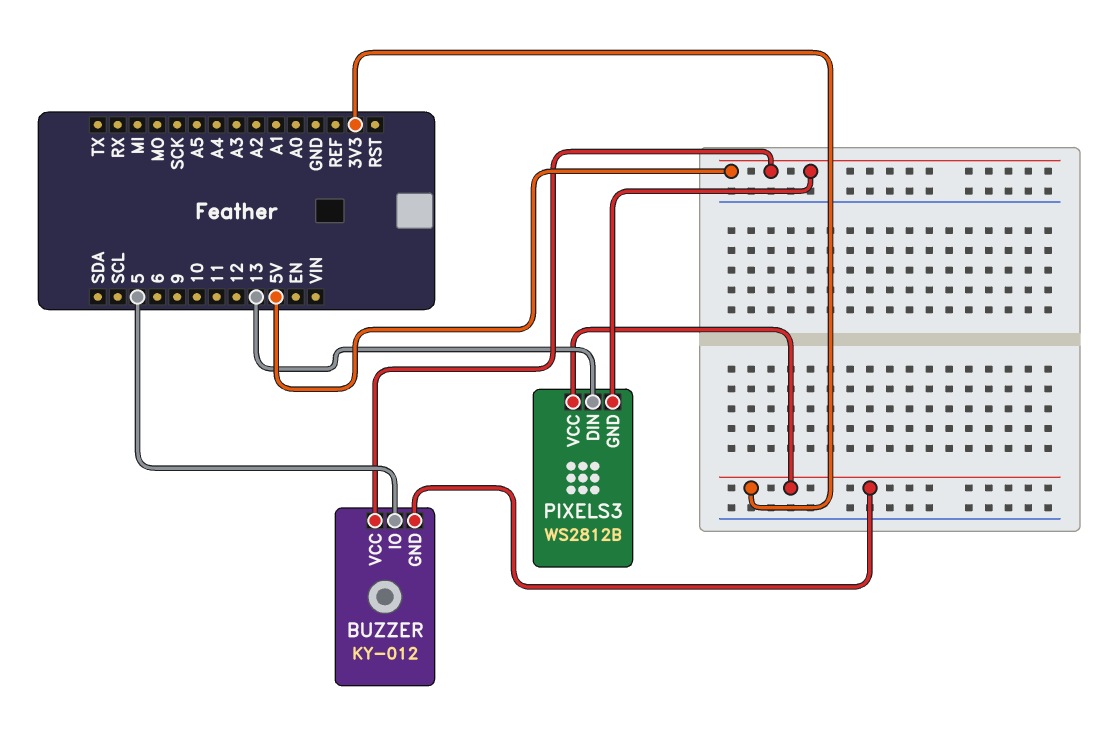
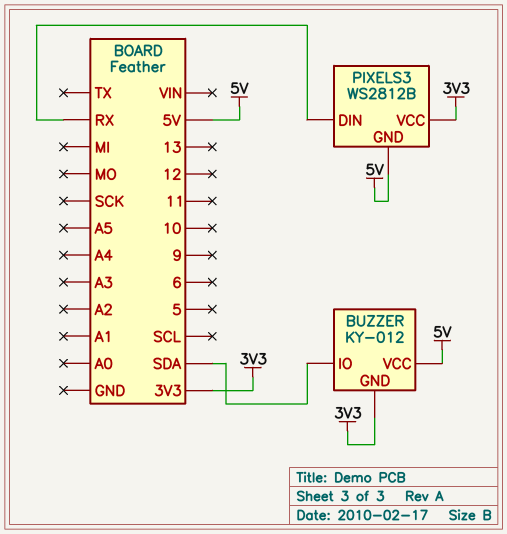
BUZZER pin IO: 5 -> SDA
PIXELS3 pin DIN: 13 -> RX

